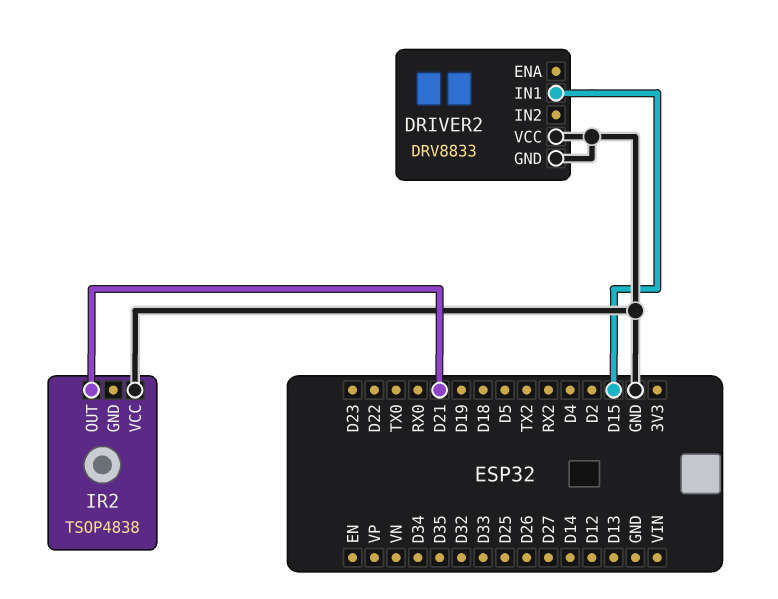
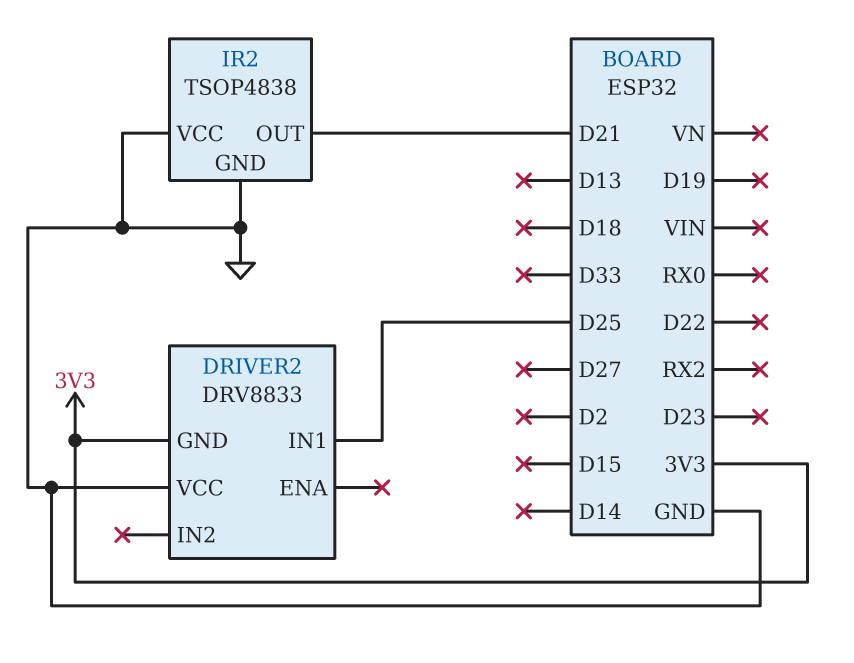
DRIVER2 pin GND: GND -> 3V3
DRIVER2 pin IN1: D15 -> D25
IR2 pin GND: none -> GND

